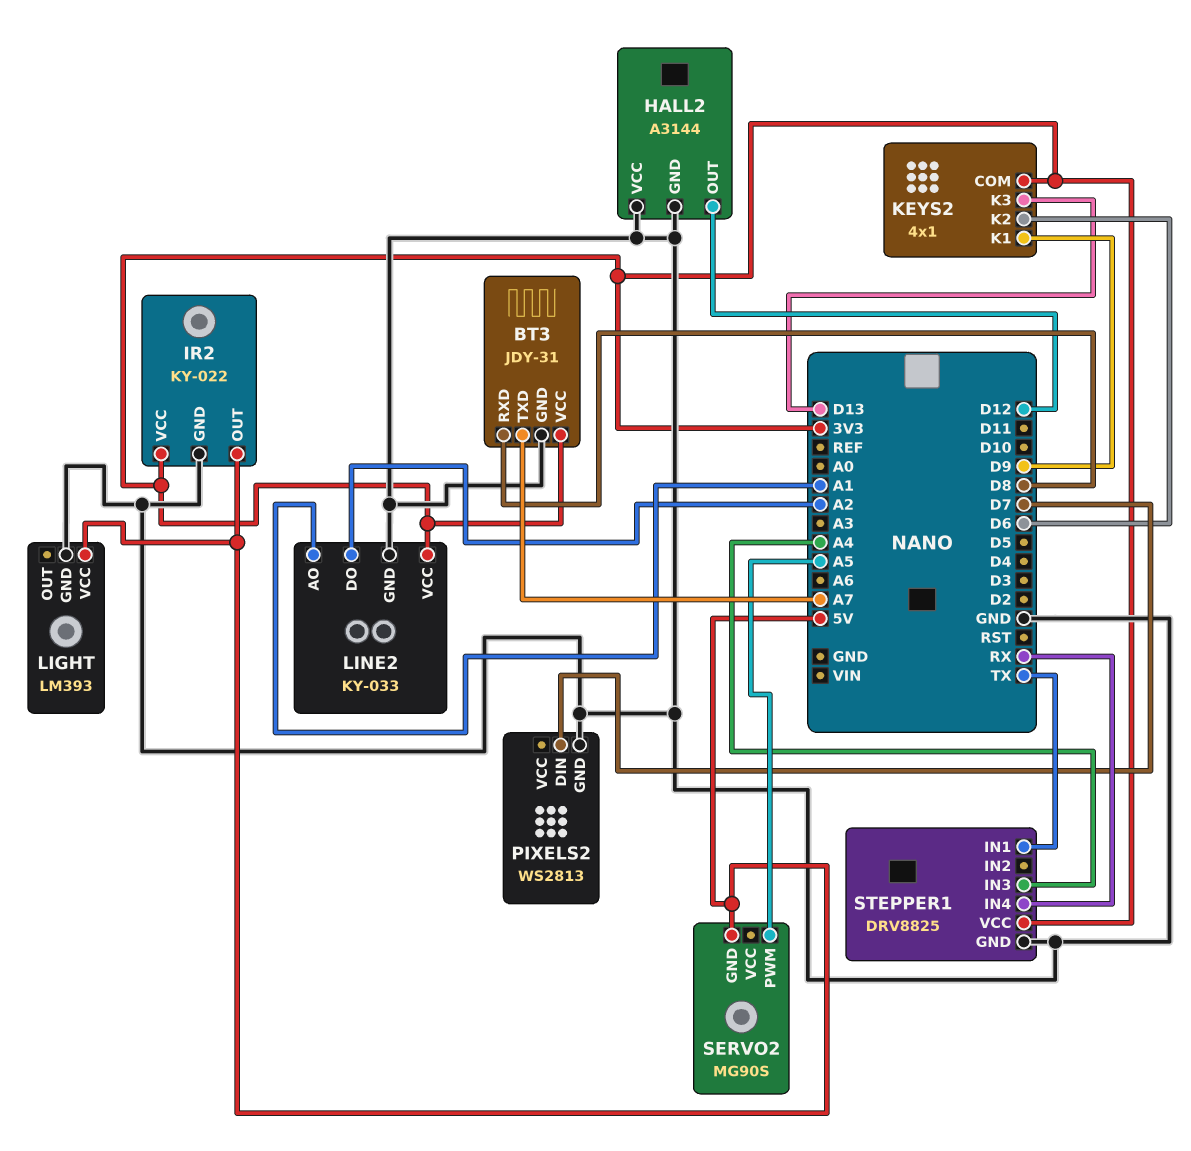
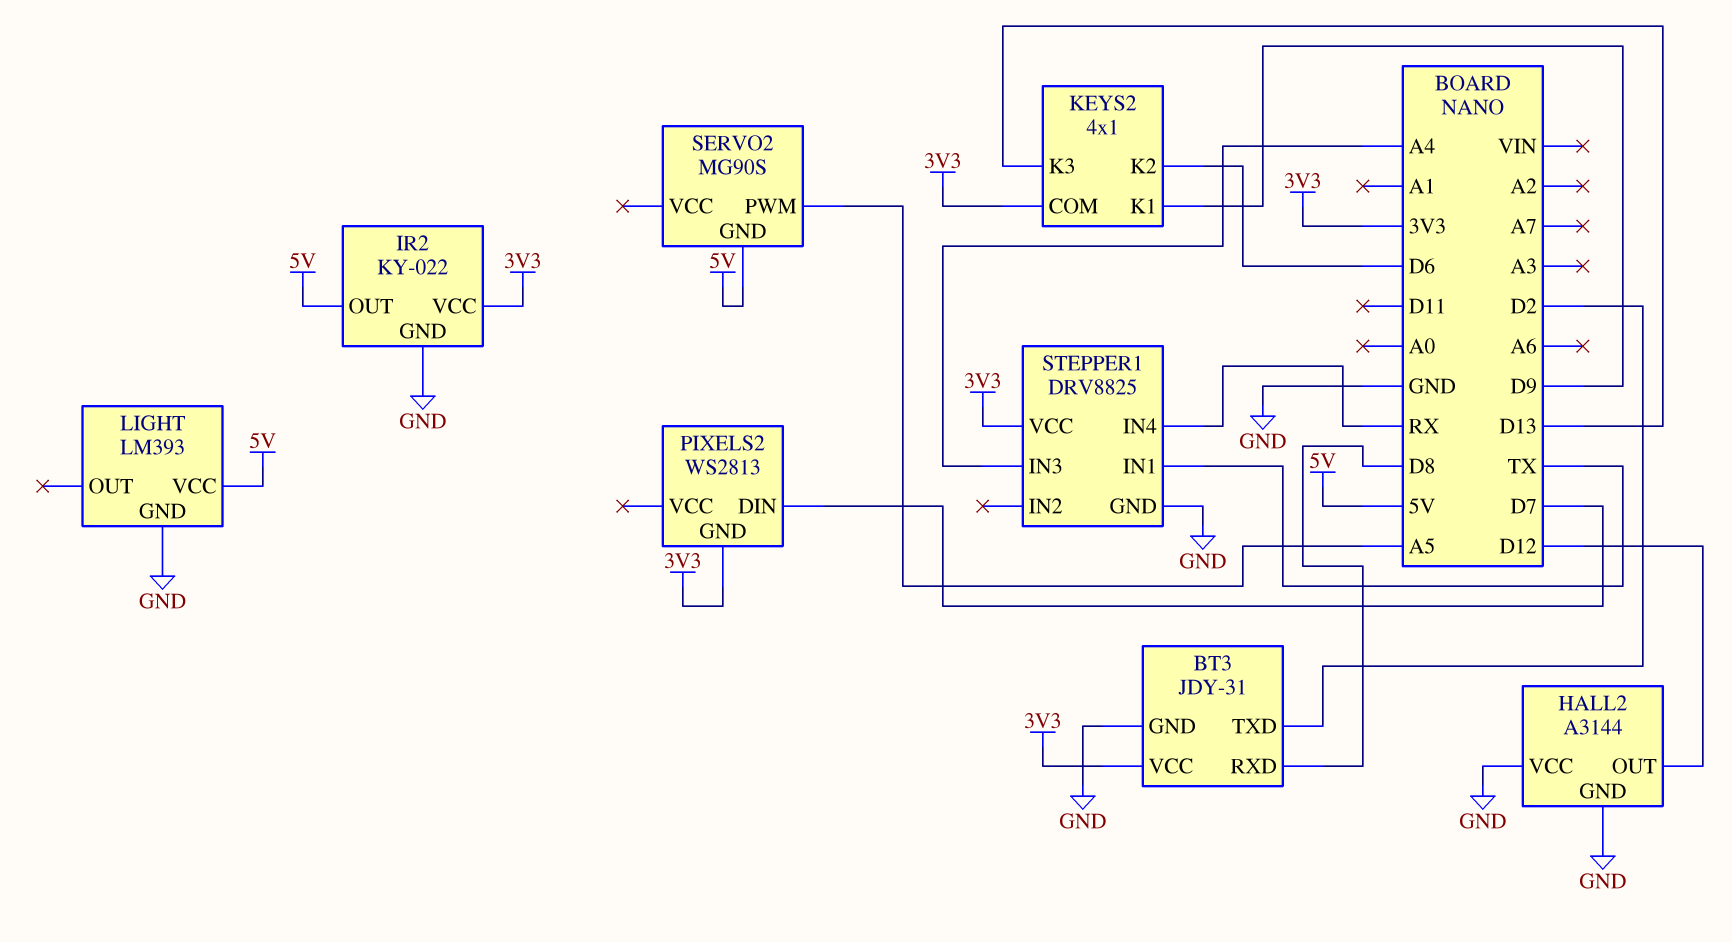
BT3 pin TXD: A7 -> D2
LINE2: KY-033 -> none
LINE2 pin AO: A1 -> none
LINE2 pin DO: A2 -> none
LINE2 pin GND: GND -> none
LINE2 pin VCC: 3V3 -> none
PIXELS2 pin GND: GND -> 3V3

